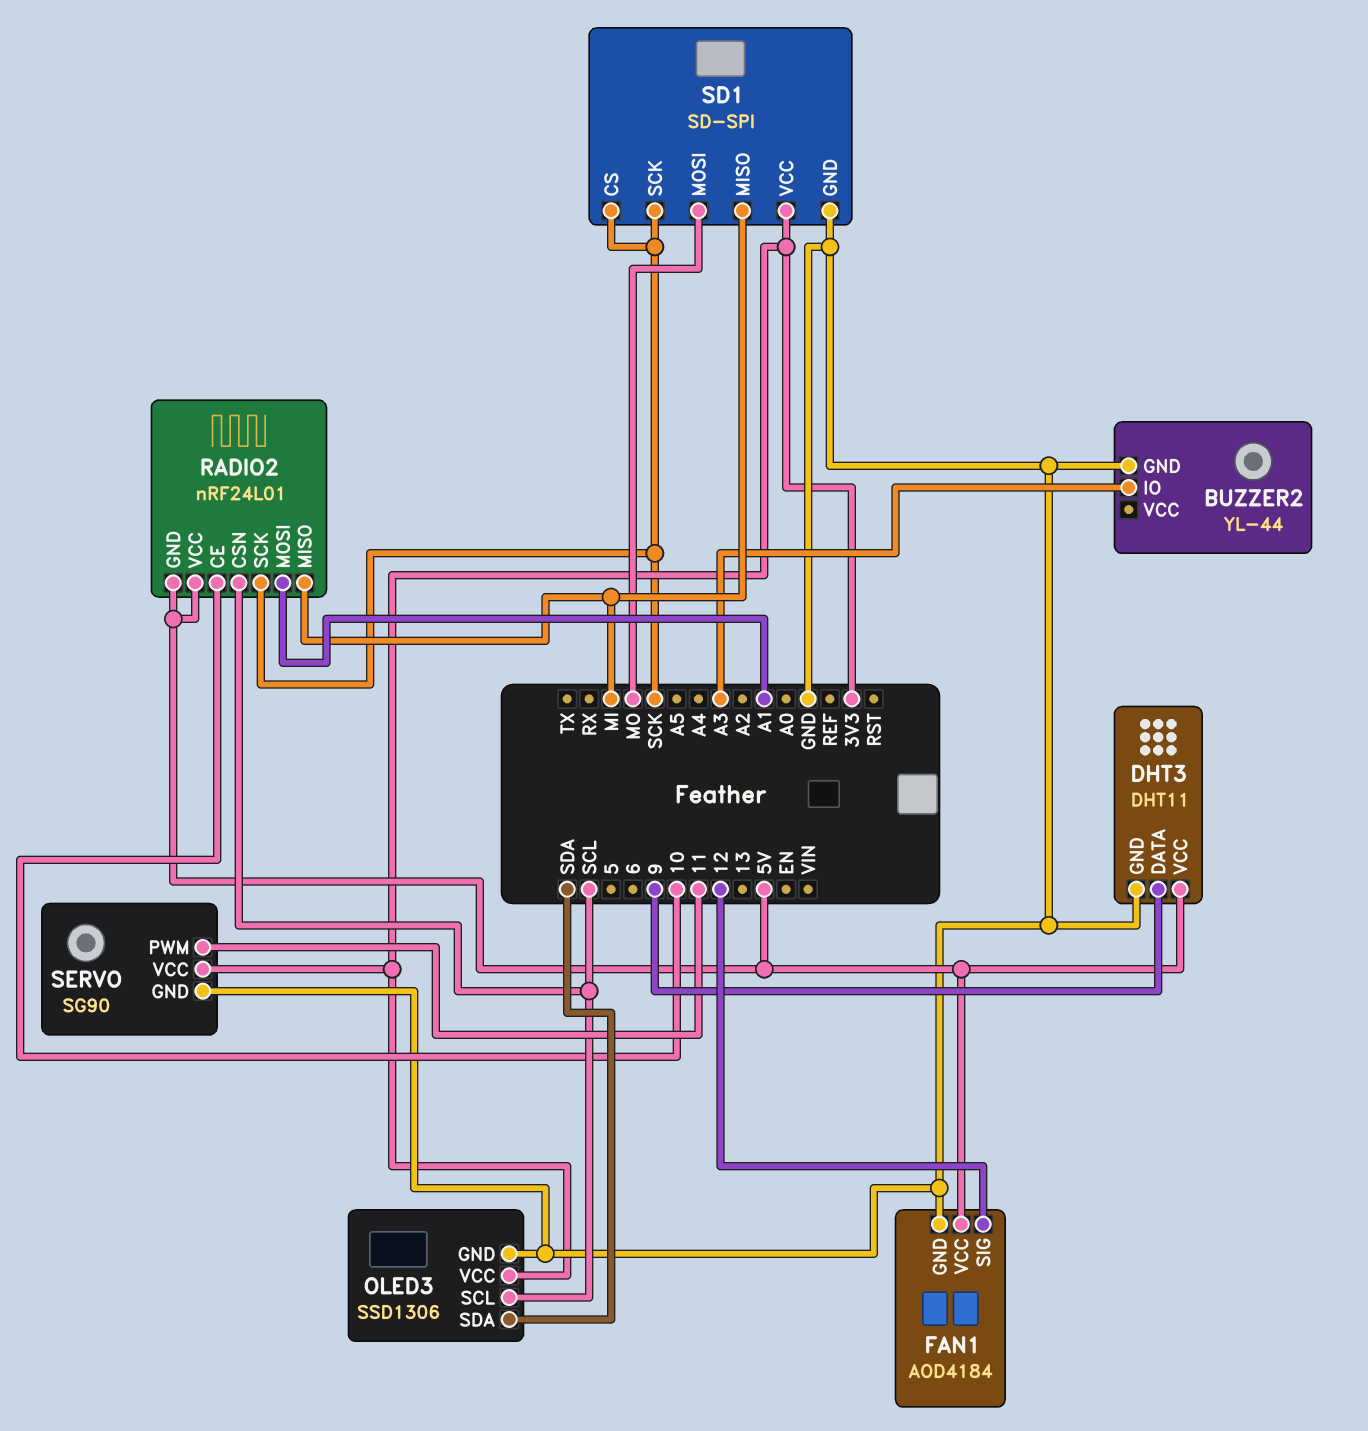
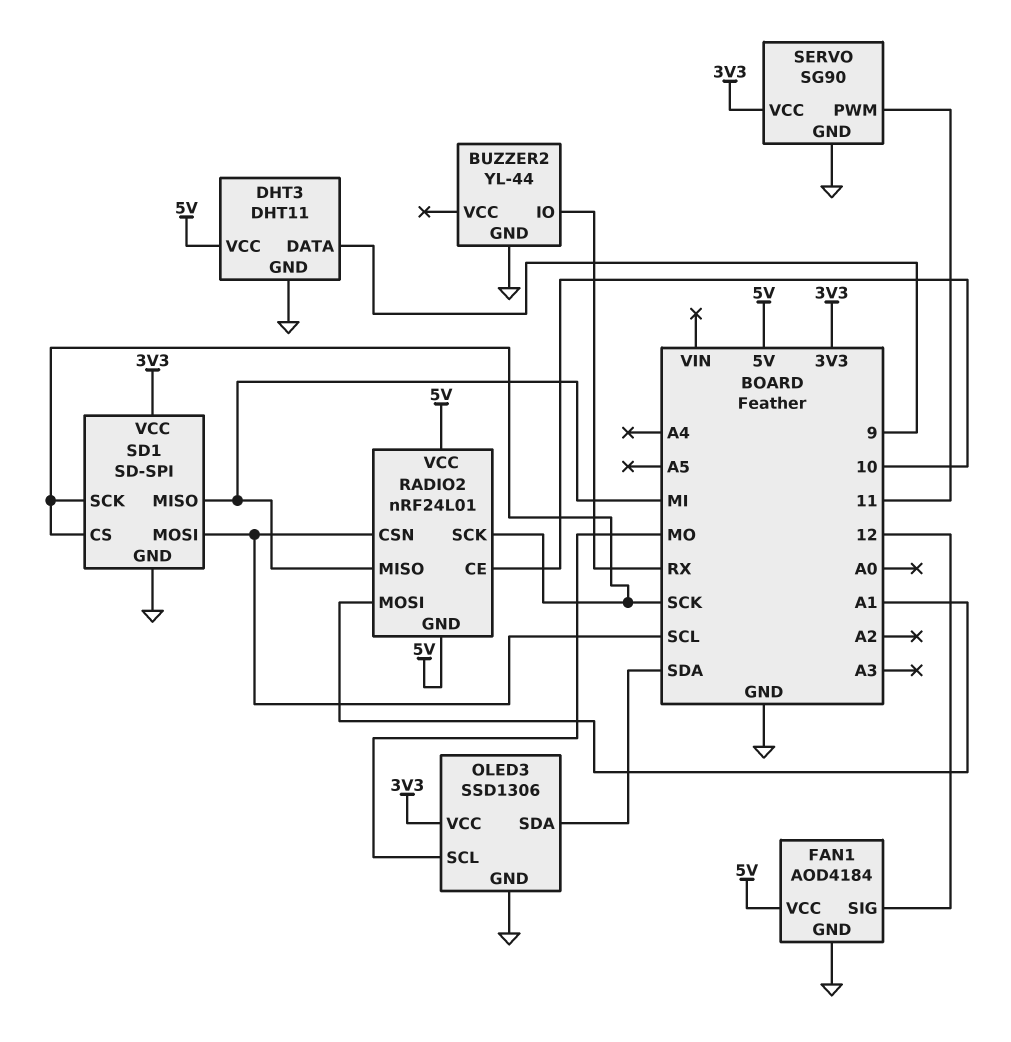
BUZZER2 pin IO: A3 -> RX
OLED3 pin SCL: SCL -> MO
SD1 pin MOSI: MO -> SCL

